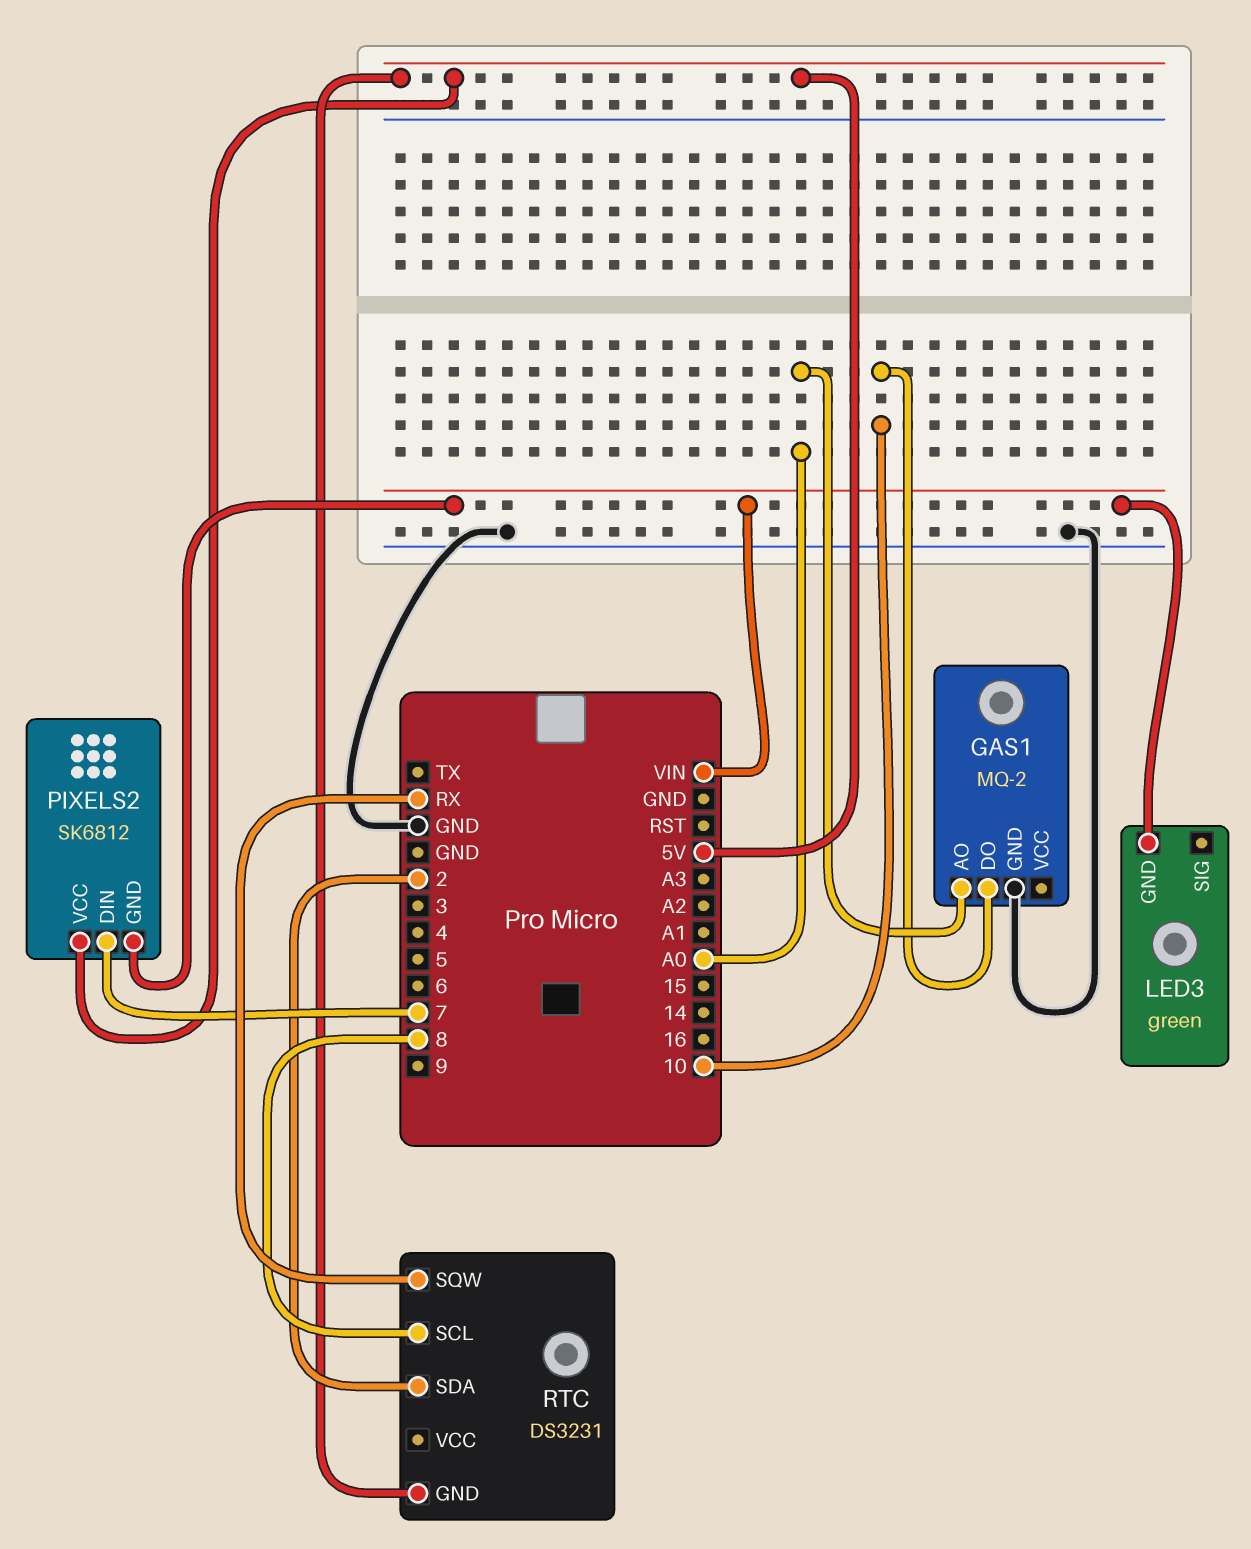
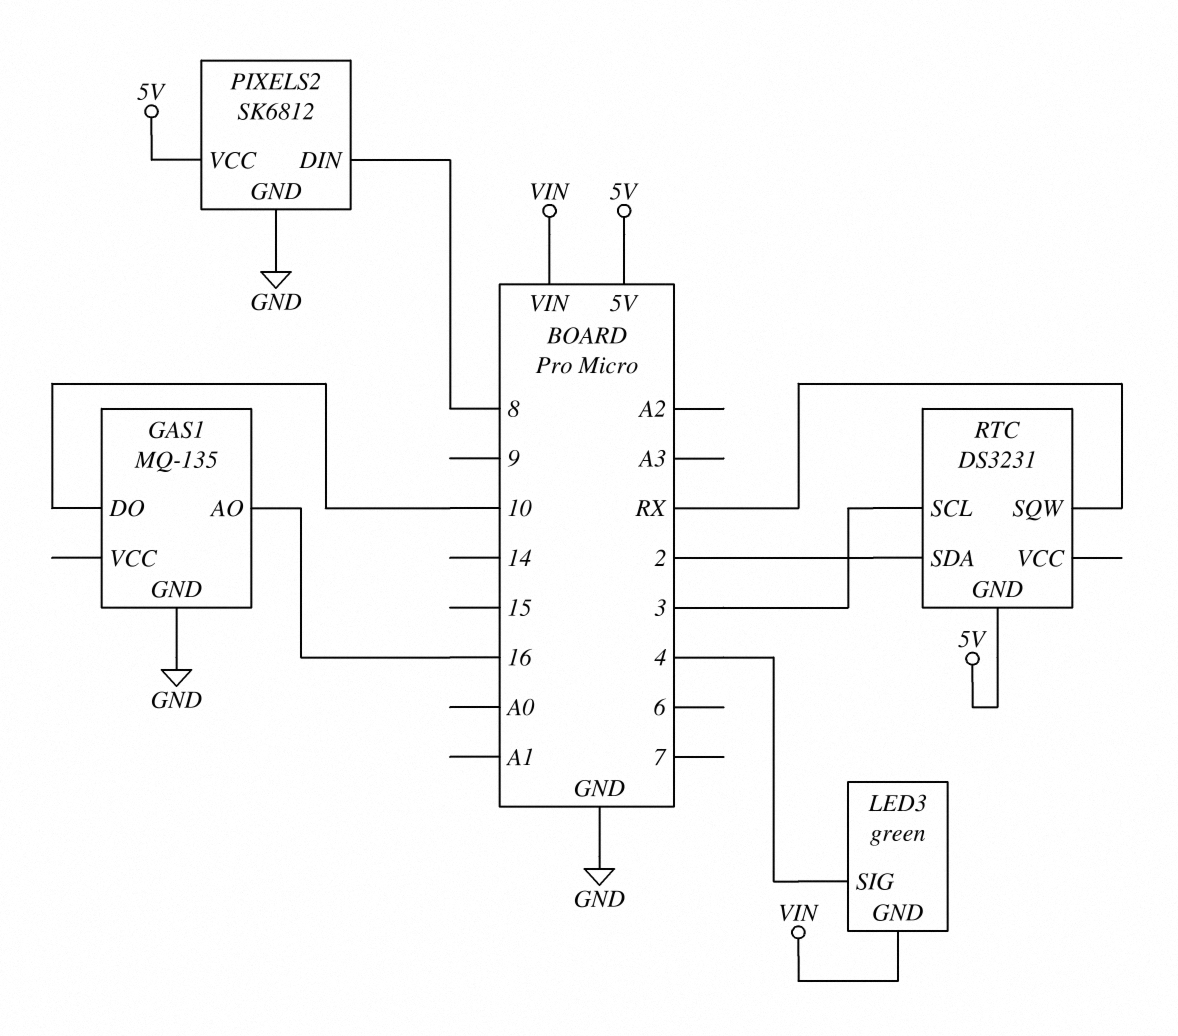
GAS1: MQ-2 -> MQ-135
GAS1 pin AO: A0 -> 16
LED3 pin SIG: none -> 4
PIXELS2 pin DIN: 7 -> 8
PIXELS2 pin GND: VIN -> GND
RTC pin SCL: 8 -> 3

